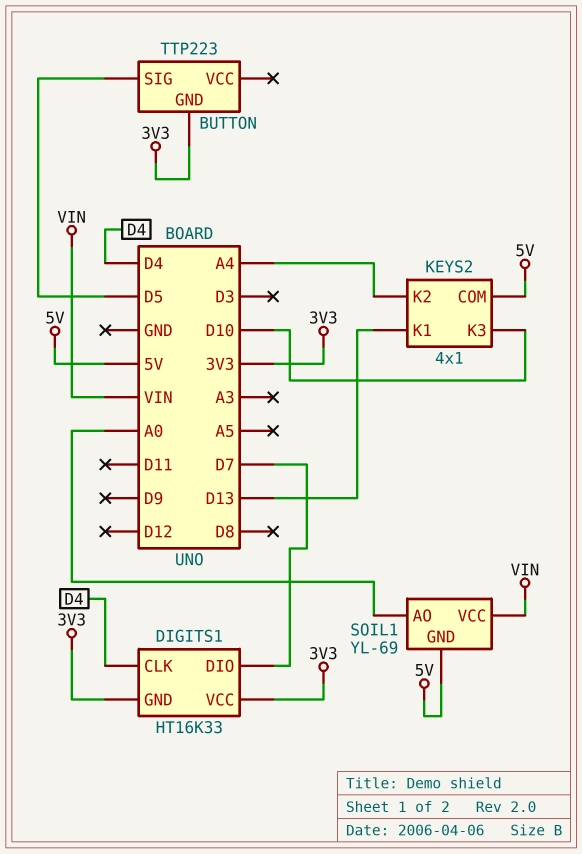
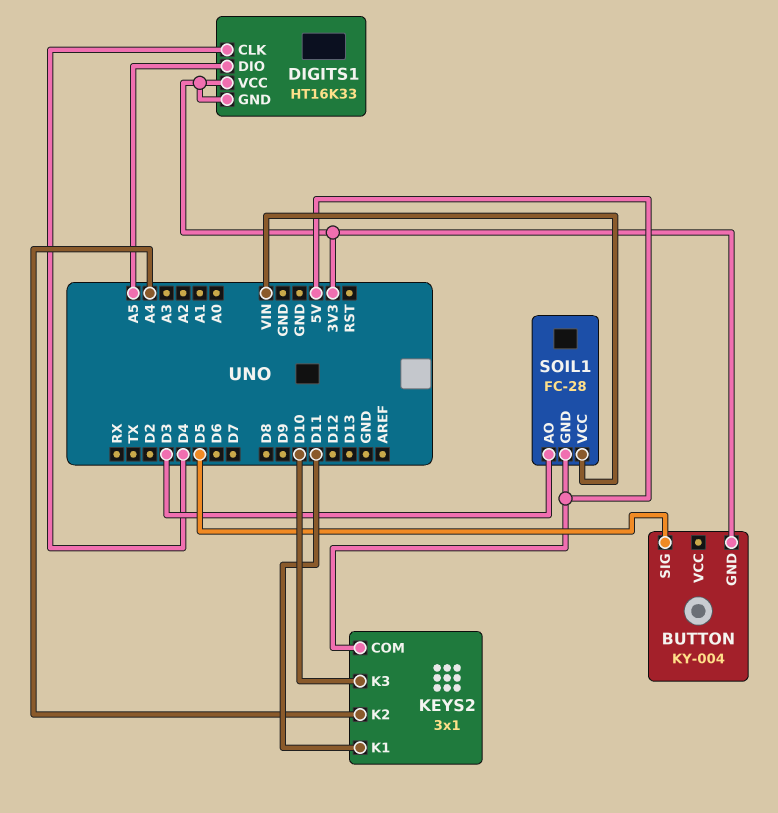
BUTTON: TTP223 -> KY-004
DIGITS1 pin DIO: D7 -> A5
KEYS2: 4x1 -> 3x1
KEYS2 pin K1: D13 -> D11
SOIL1: YL-69 -> FC-28
SOIL1 pin AO: A0 -> D3

